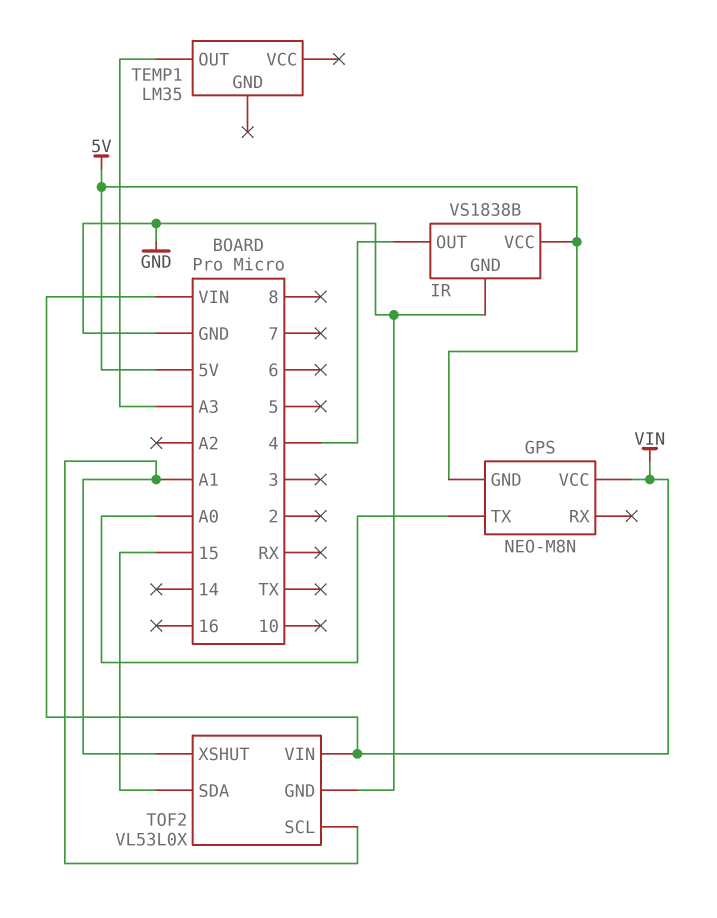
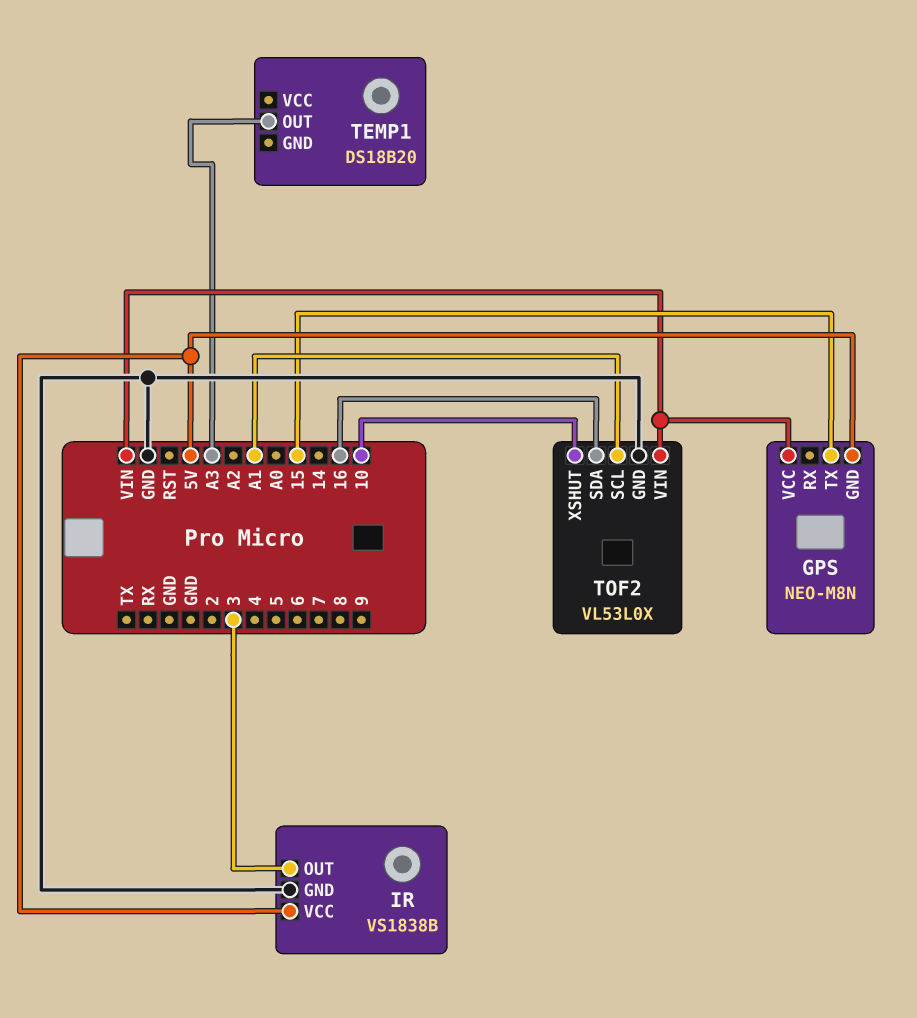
GPS pin TX: A0 -> 15
IR pin OUT: 4 -> 3
TEMP1: LM35 -> DS18B20
TOF2 pin SDA: 15 -> 16
TOF2 pin XSHUT: A1 -> 10

